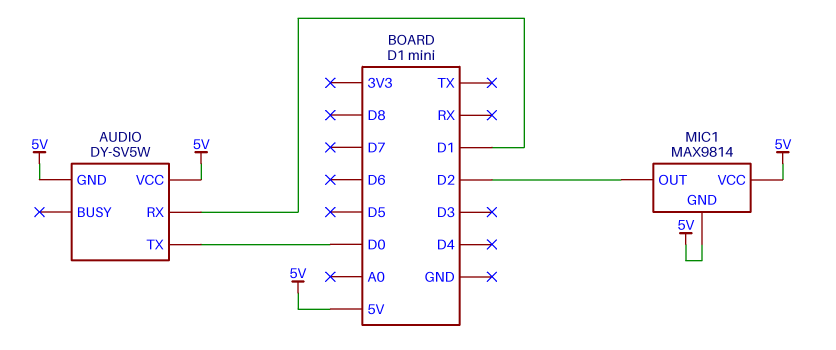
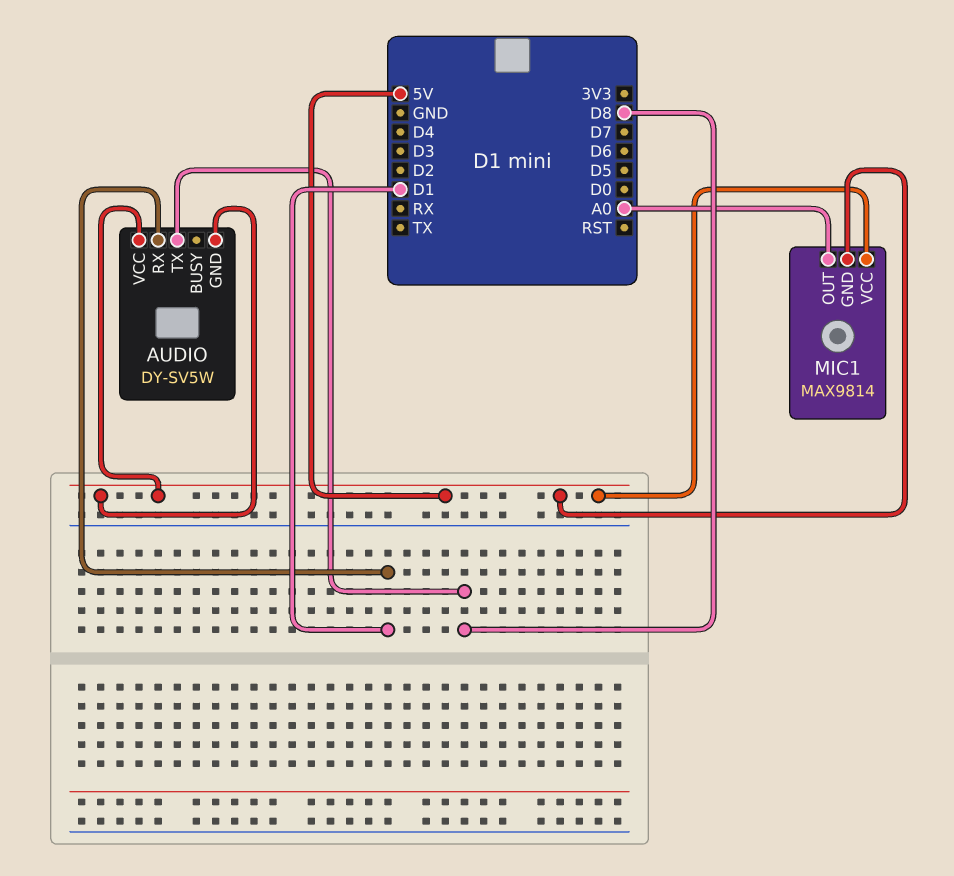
AUDIO pin TX: D0 -> D8
MIC1 pin OUT: D2 -> A0

